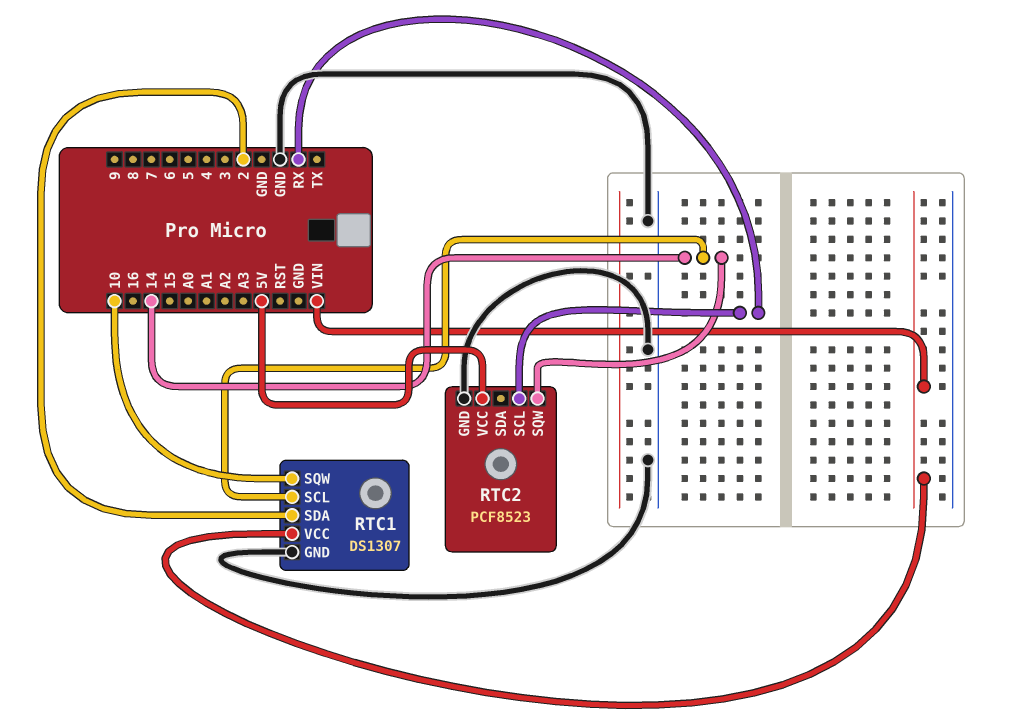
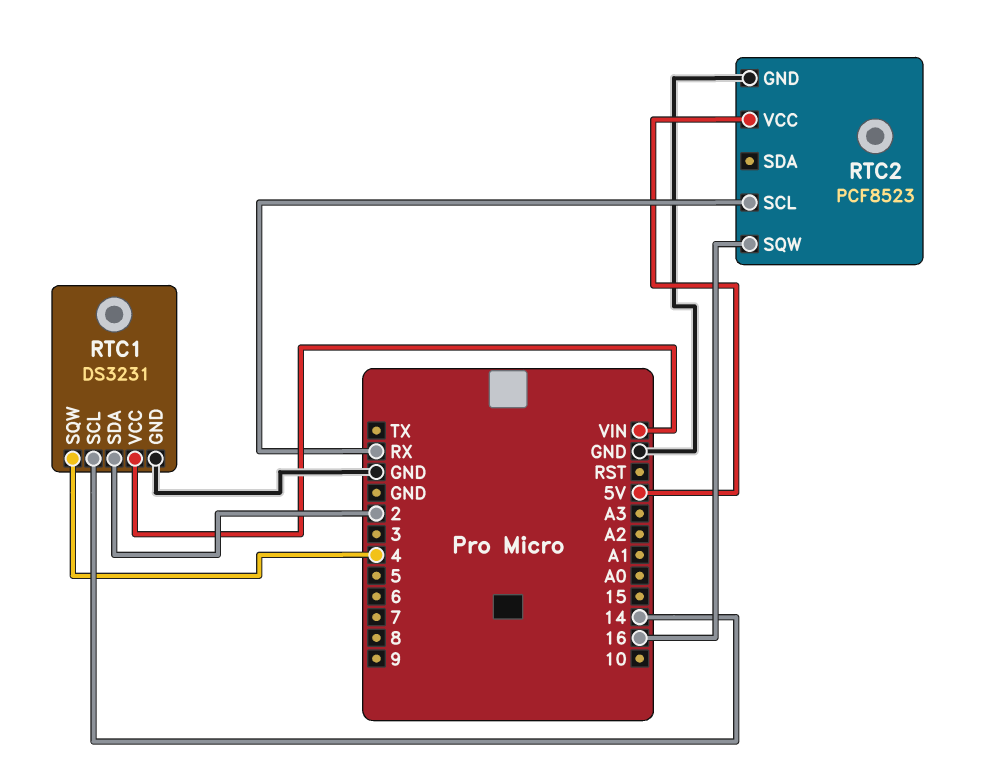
RTC1: DS1307 -> DS3231
RTC1 pin SQW: 10 -> 4
RTC2 pin SQW: 14 -> 16

